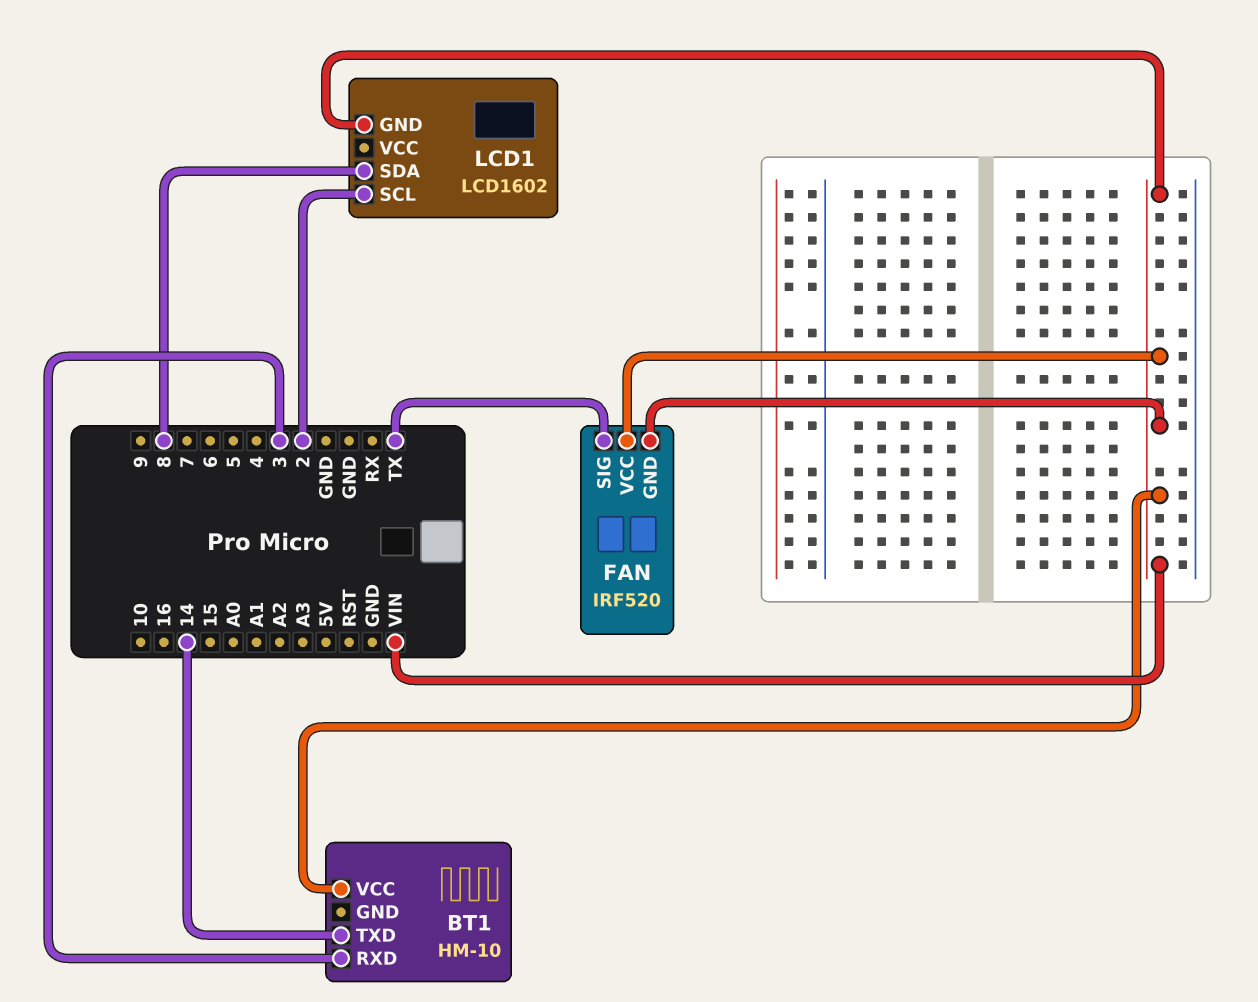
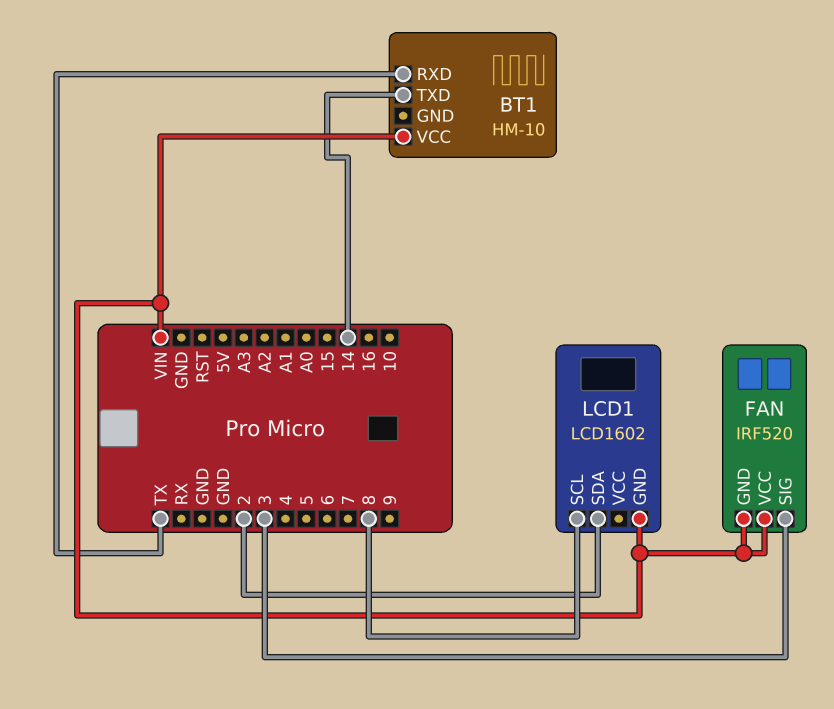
BT1 pin RXD: 3 -> TX
FAN pin SIG: TX -> 3
LCD1 pin SCL: 2 -> 8
LCD1 pin SDA: 8 -> 2

